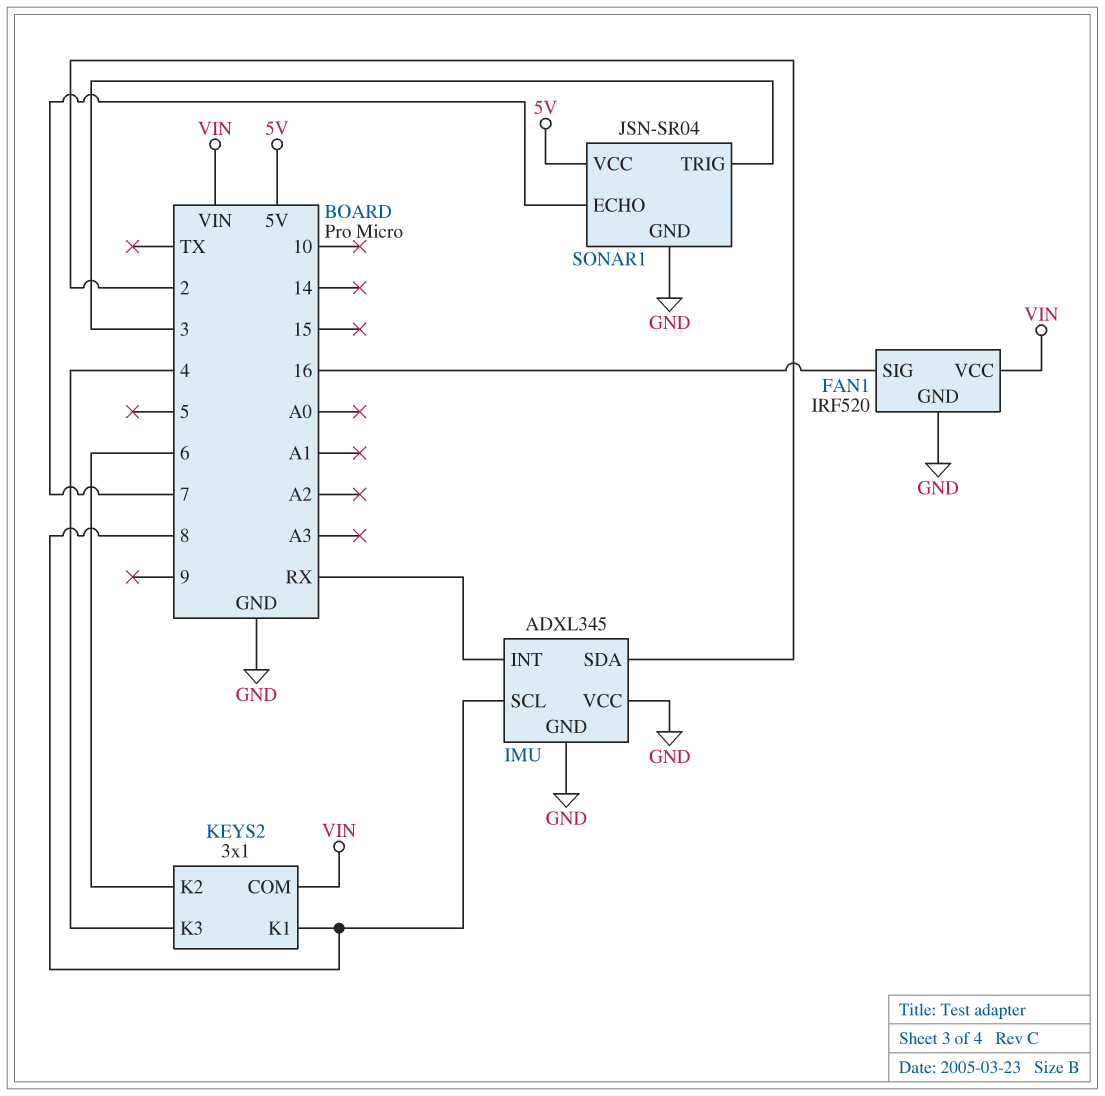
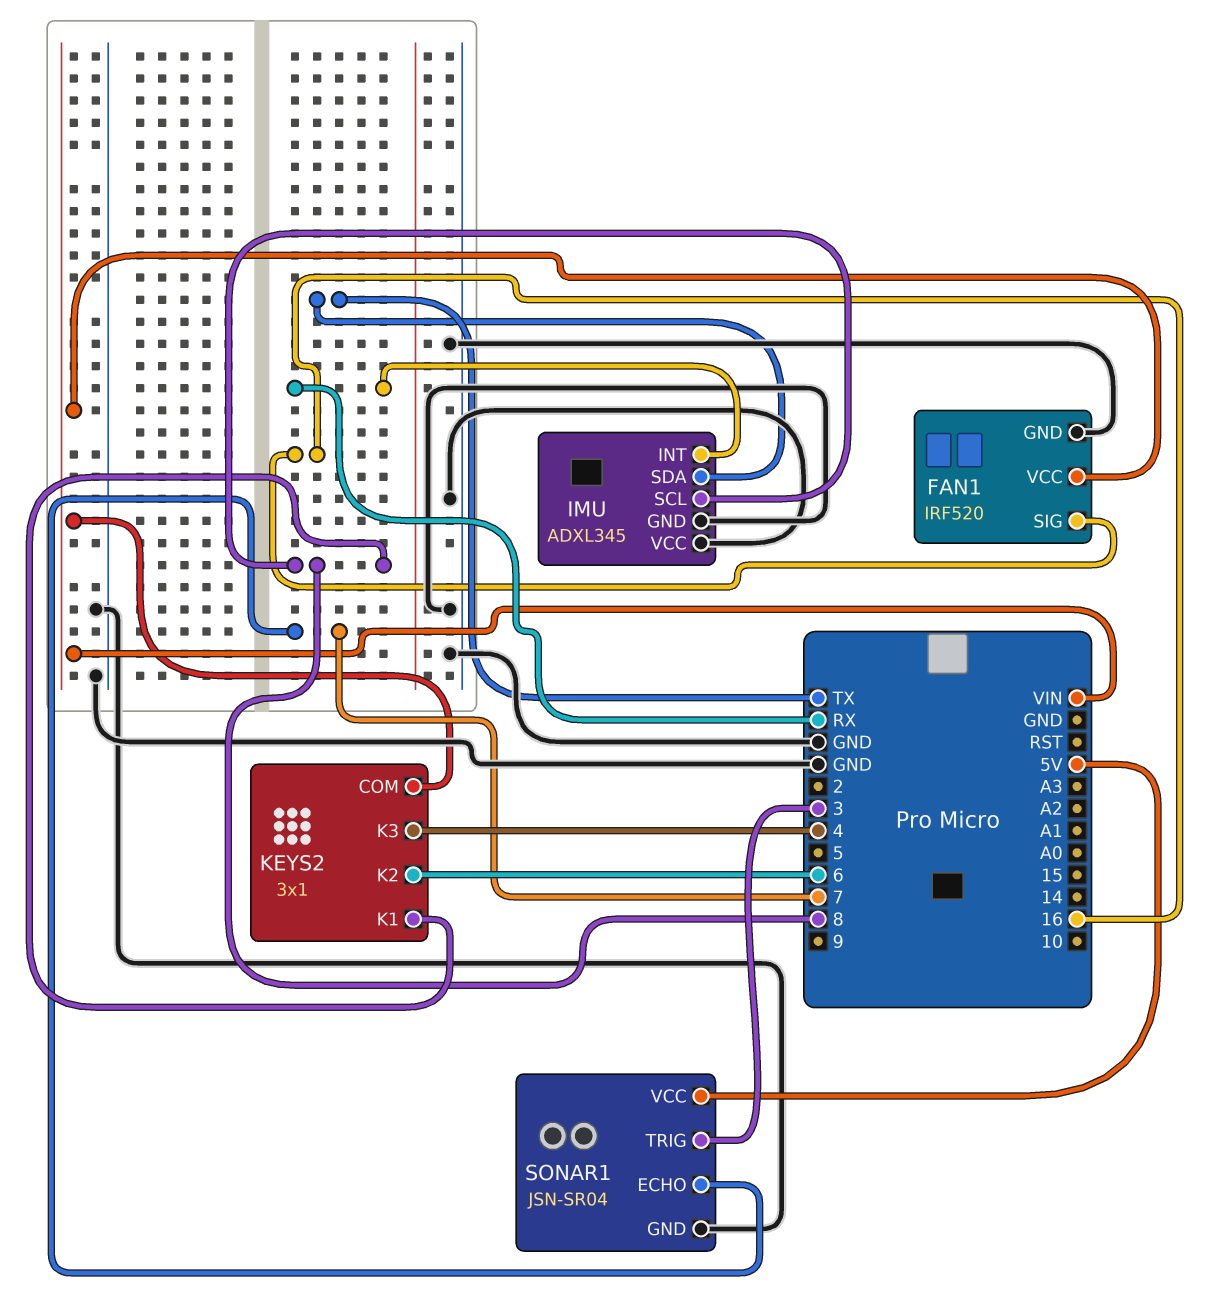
IMU pin SDA: 2 -> TX

